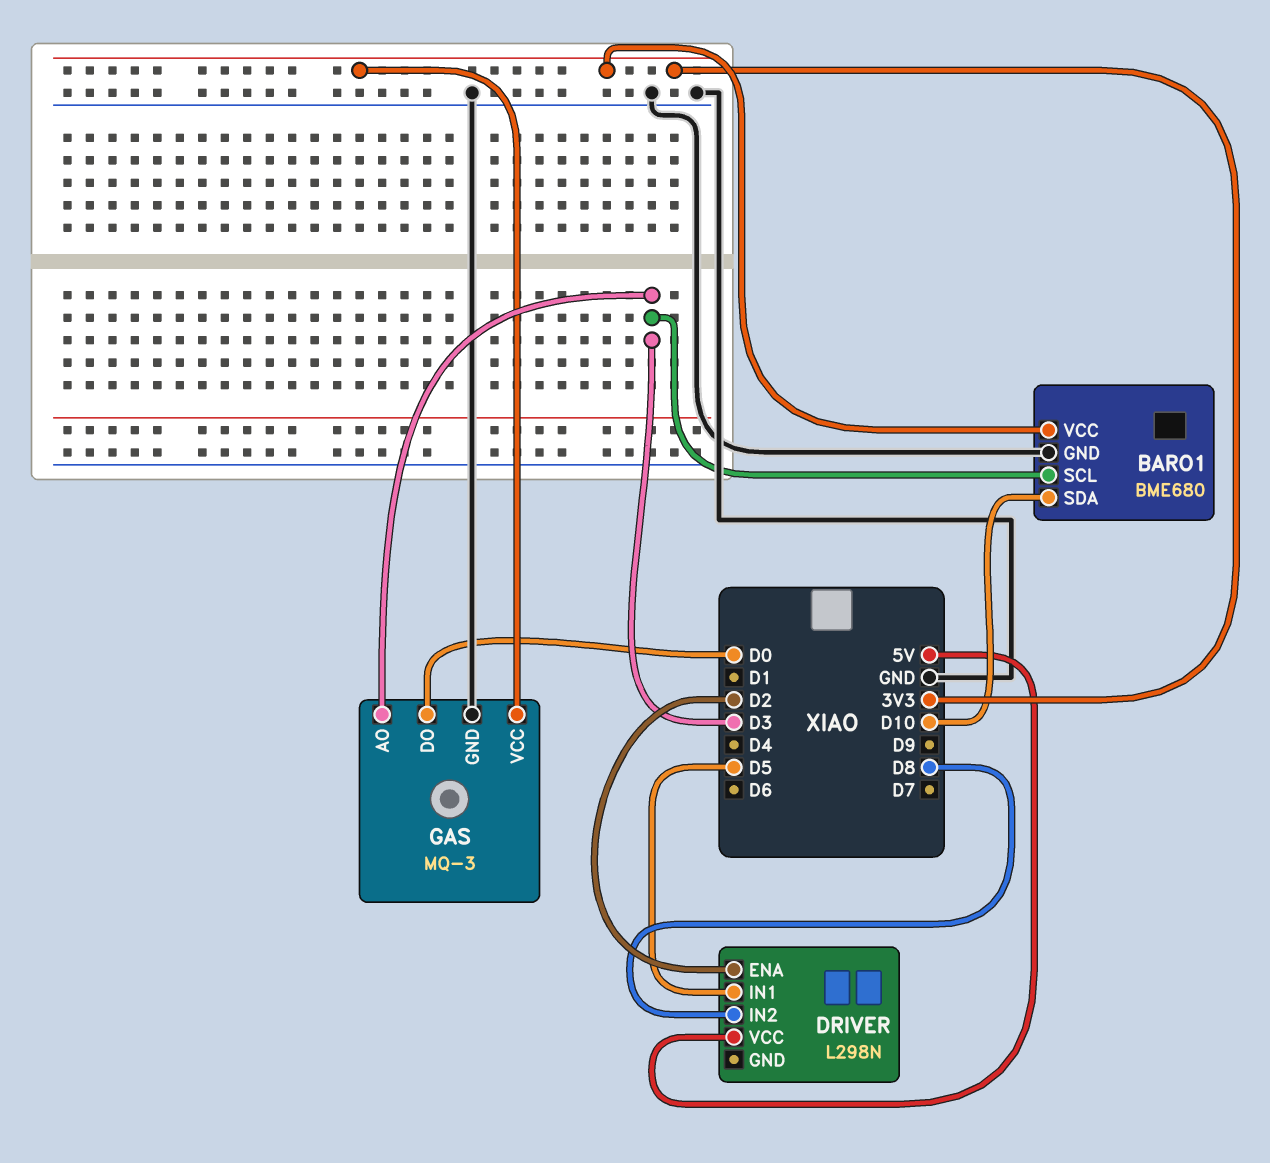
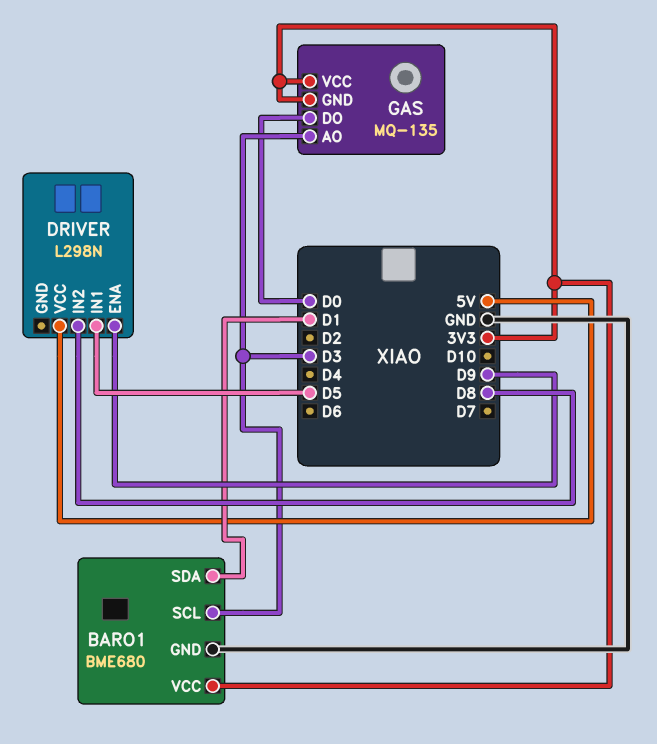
BARO1 pin SDA: D10 -> D1
DRIVER pin ENA: D2 -> D9
GAS: MQ-3 -> MQ-135
GAS pin GND: GND -> 3V3

